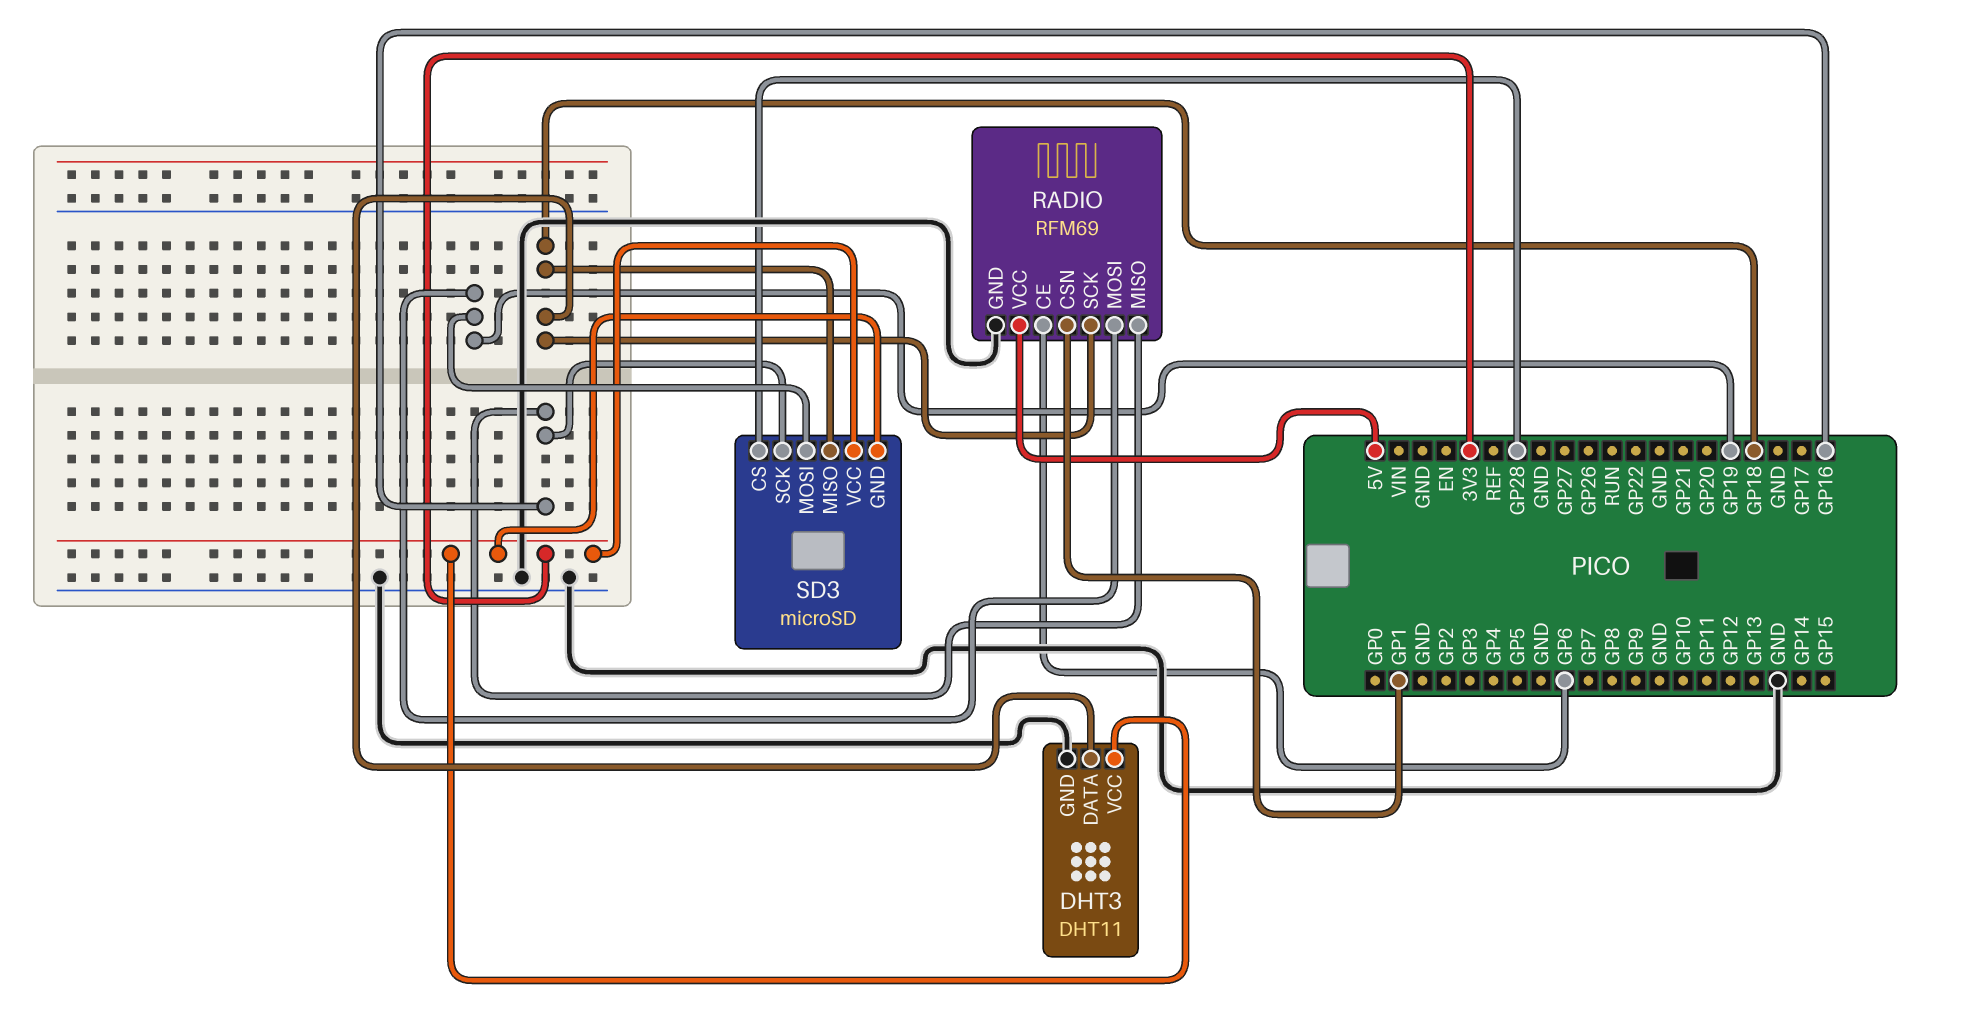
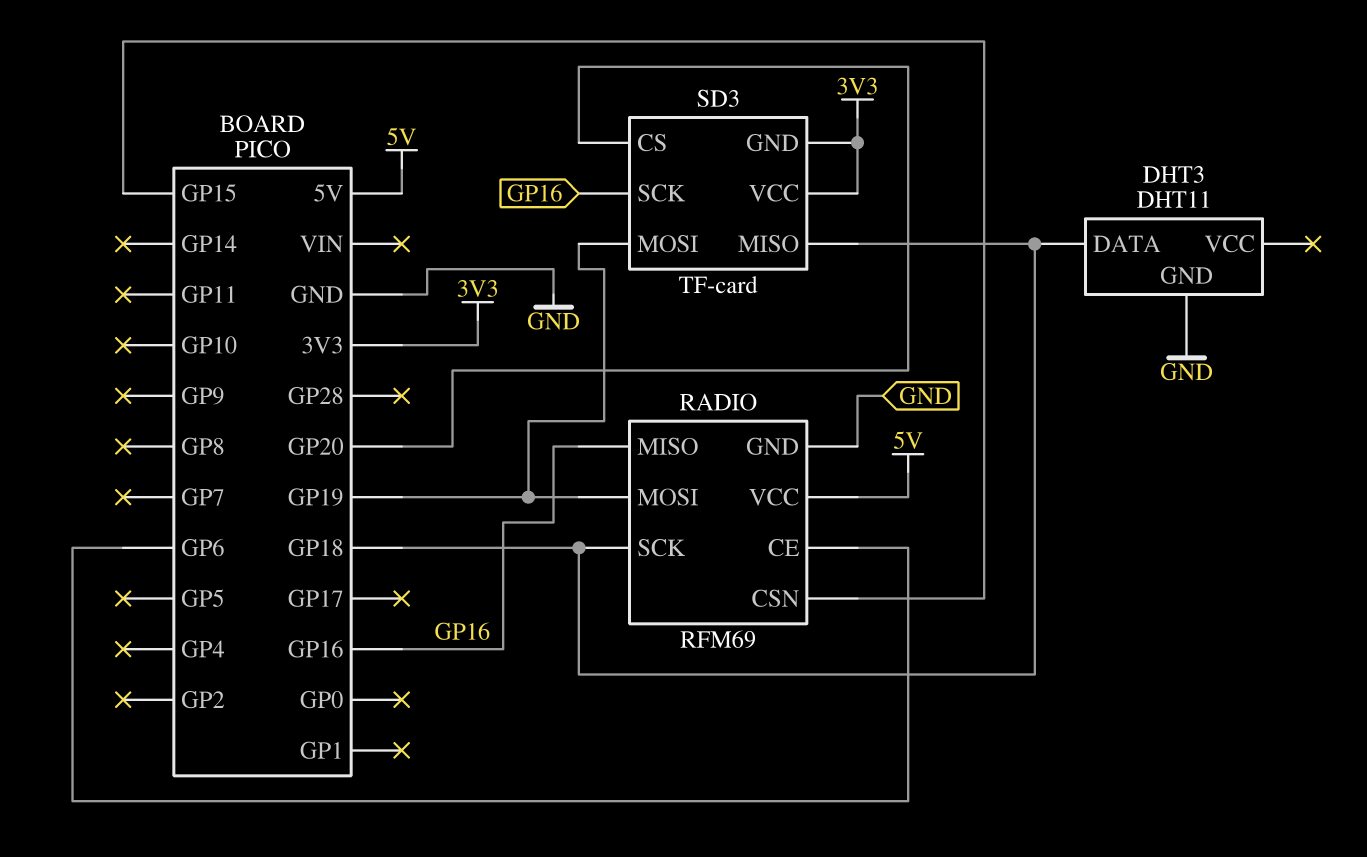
DHT3 pin VCC: 3V3 -> none
RADIO pin CSN: GP1 -> GP15
SD3: microSD -> TF-card
SD3 pin CS: GP28 -> GP20

